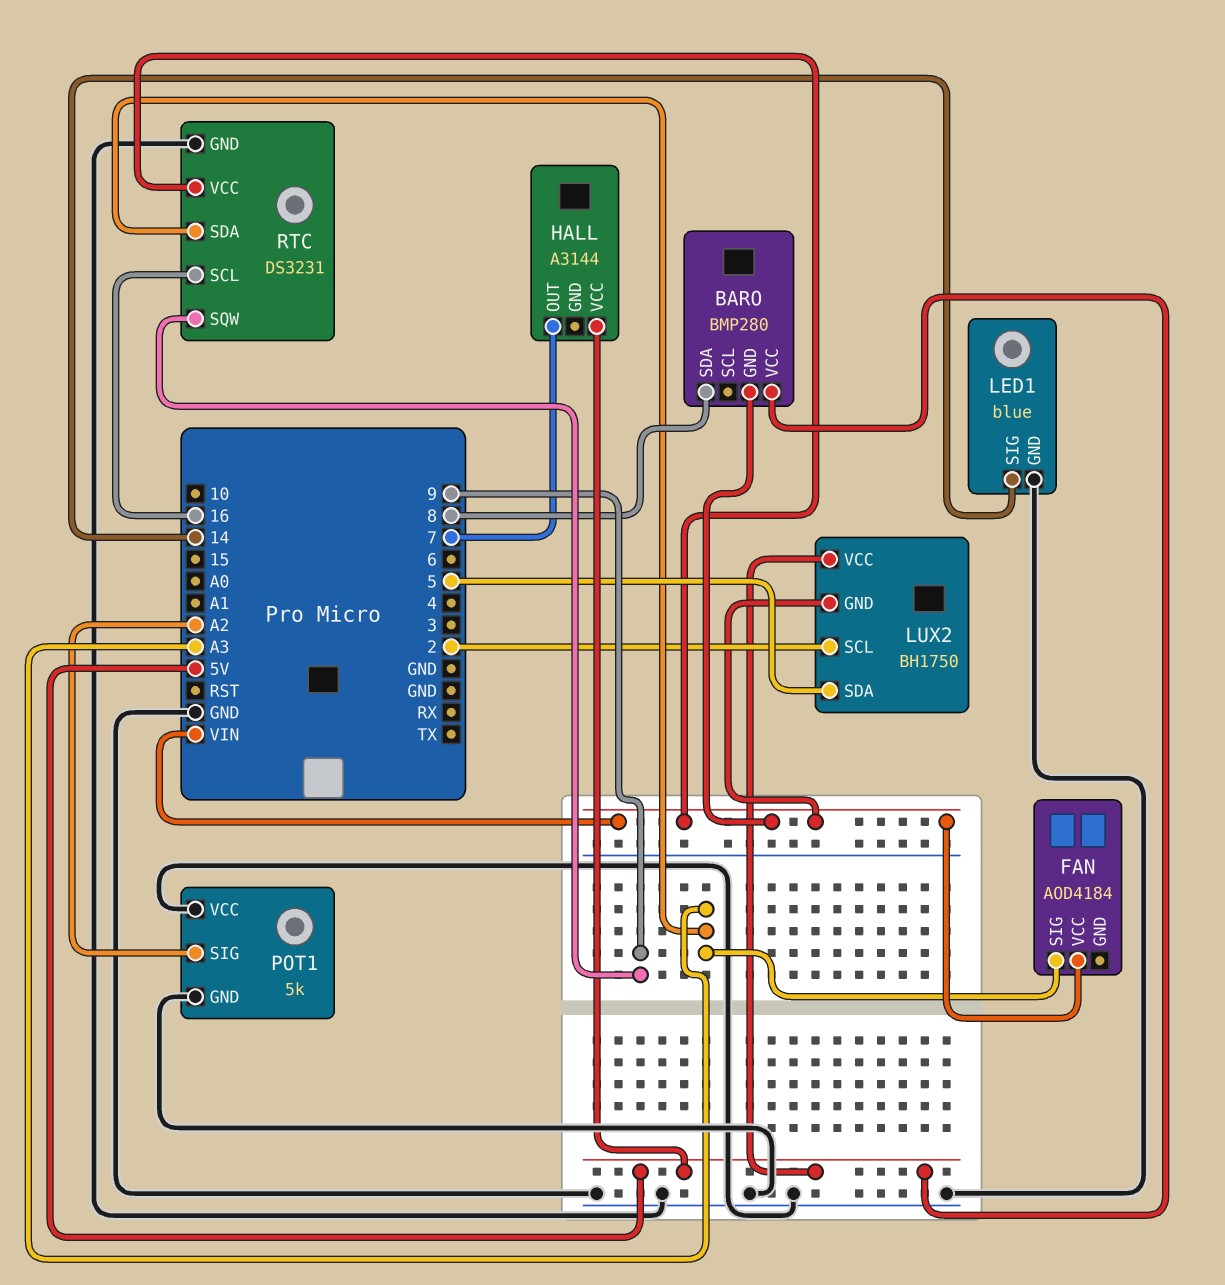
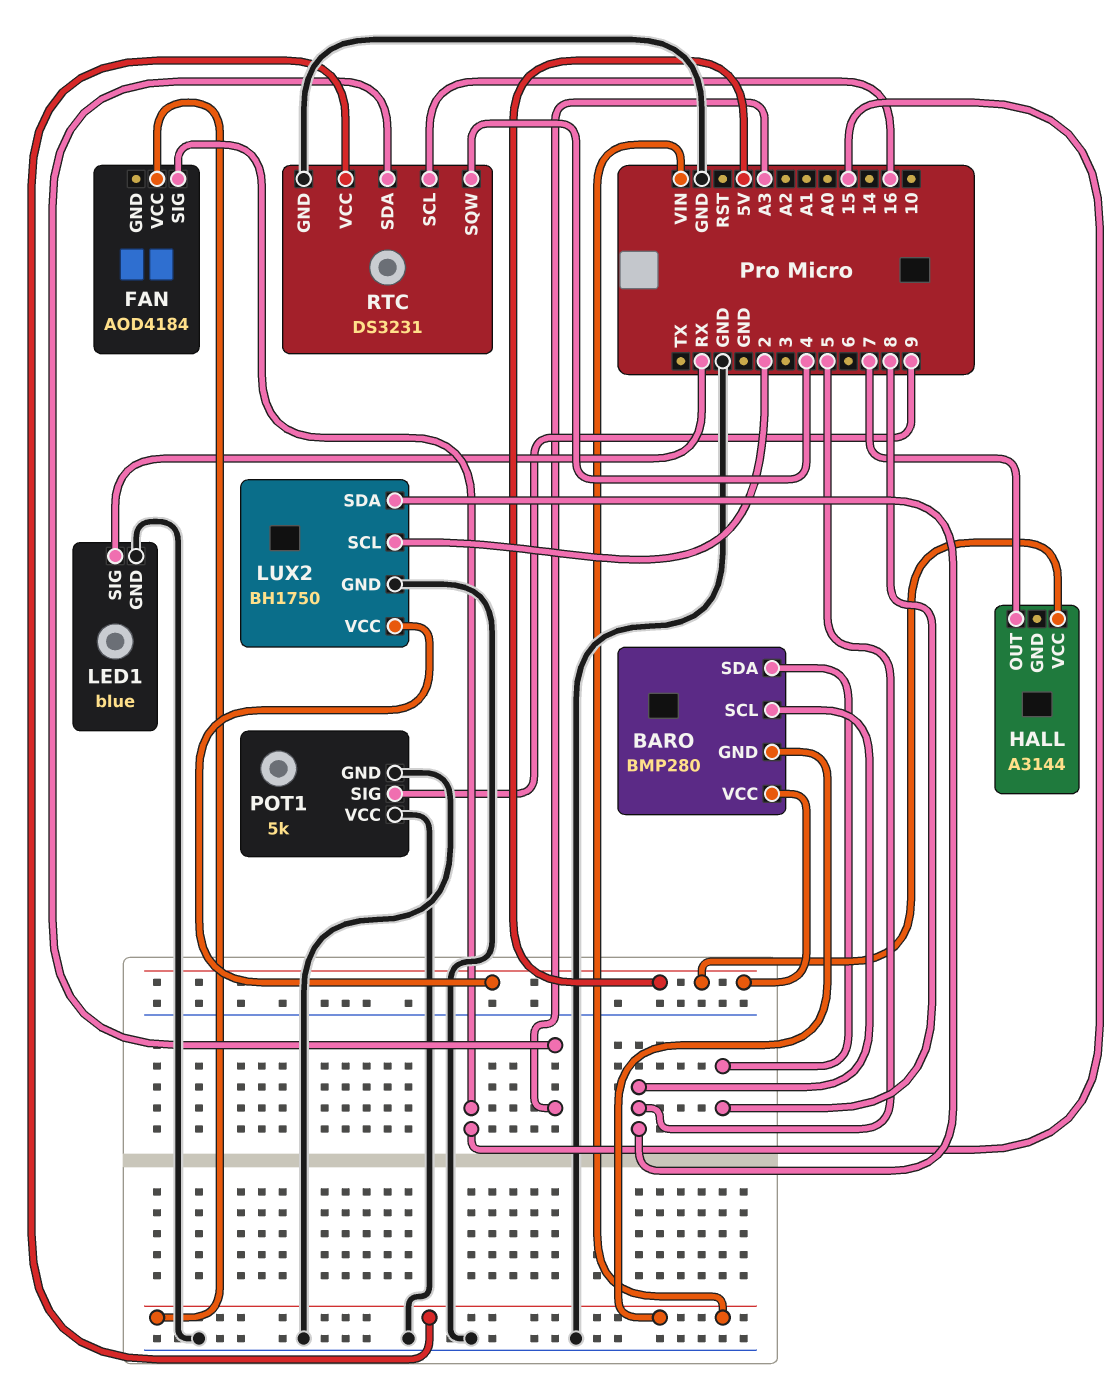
BARO pin SCL: none -> 5
FAN pin SIG: A3 -> 15
LED1 pin SIG: 14 -> RX
LUX2 pin GND: VIN -> GND
POT1 pin SIG: A2 -> 9
RTC pin SQW: 9 -> 4

